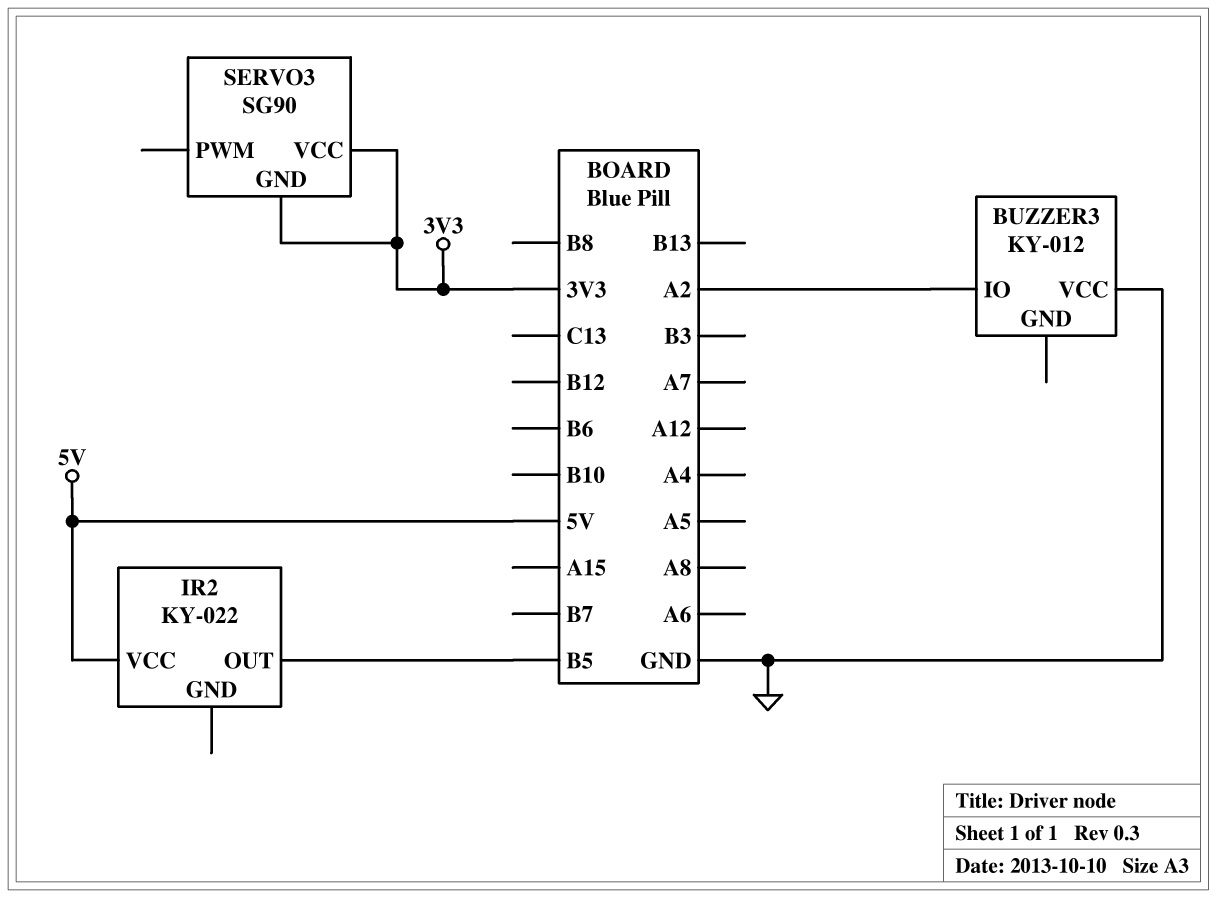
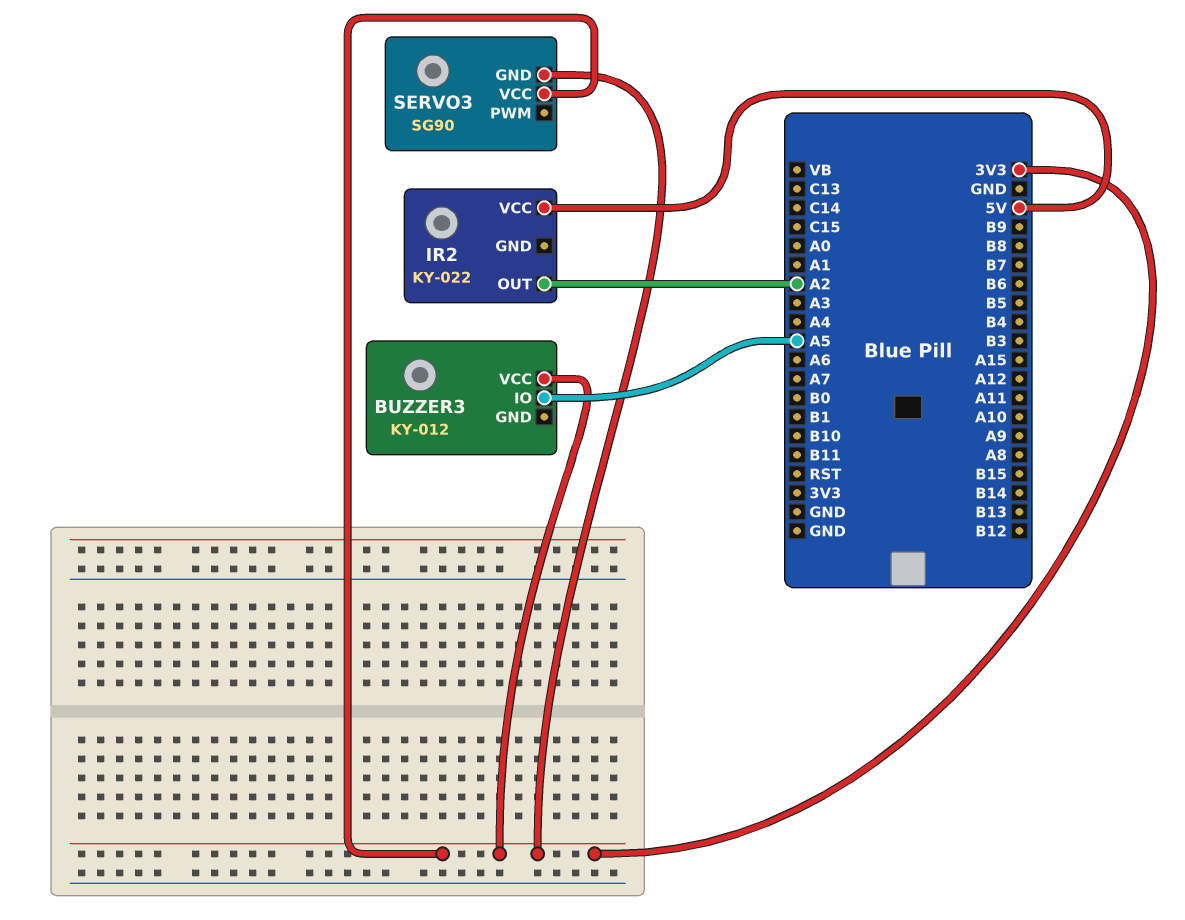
BUZZER3 pin IO: A2 -> A5
BUZZER3 pin VCC: GND -> 3V3
IR2 pin OUT: B5 -> A2

